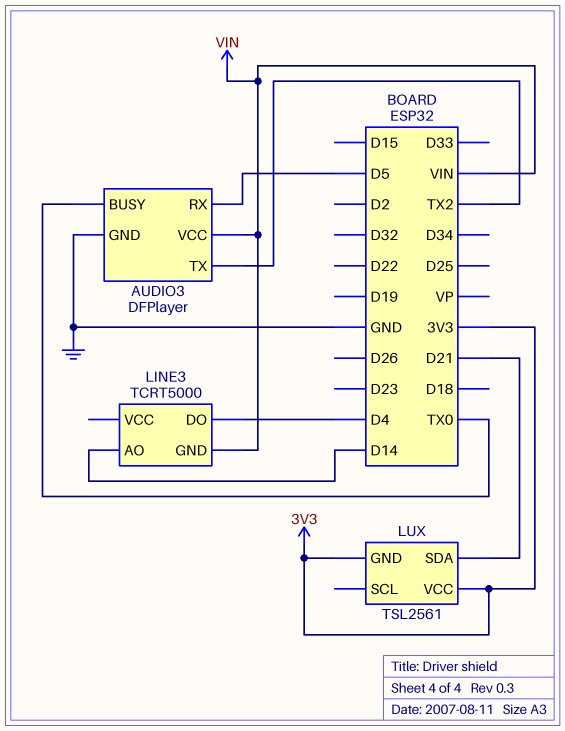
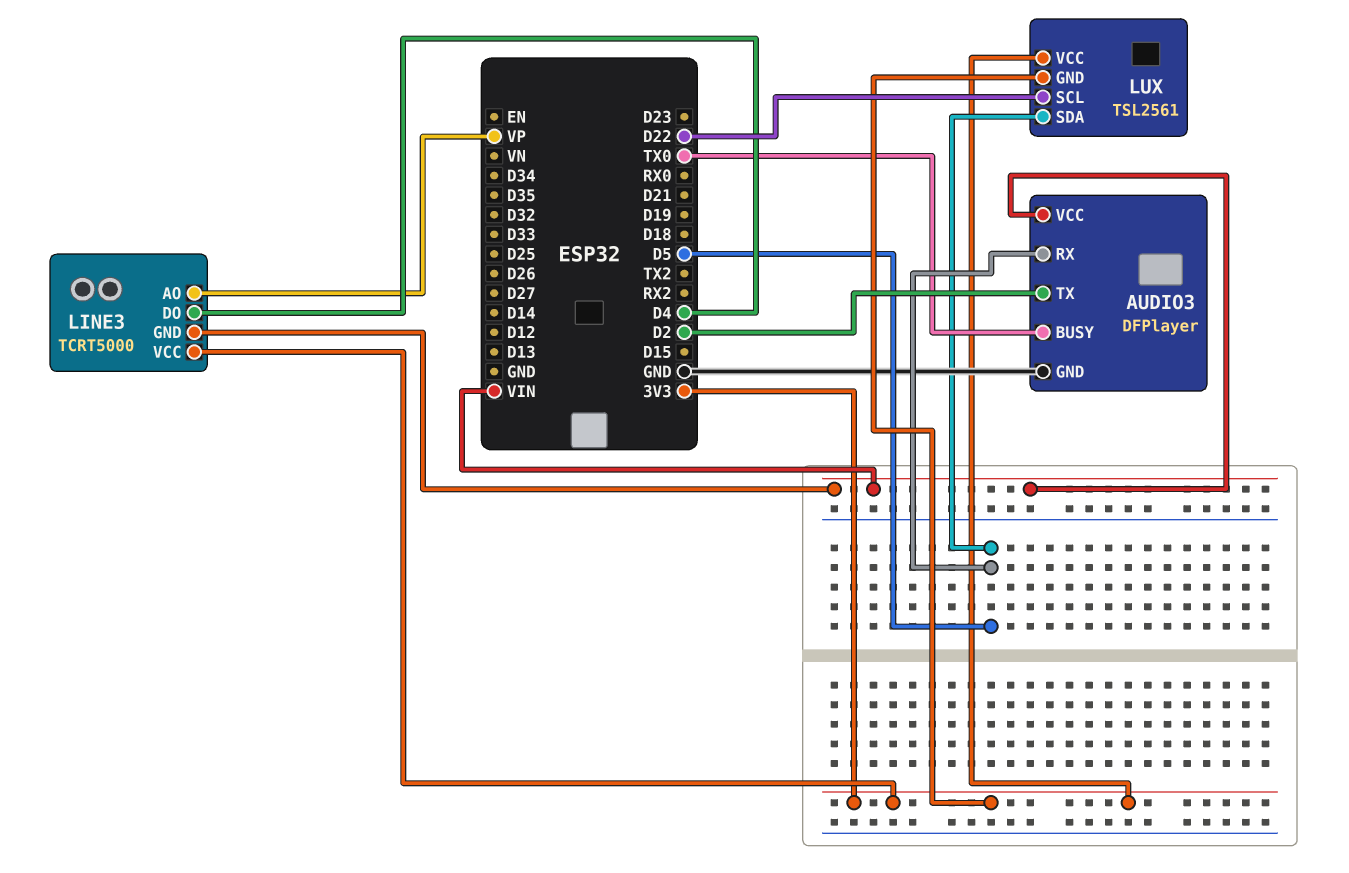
AUDIO3 pin TX: TX2 -> D2
LINE3 pin AO: D14 -> VP
LINE3 pin VCC: none -> 3V3
LUX pin SCL: none -> D22
LUX pin SDA: D21 -> D5

